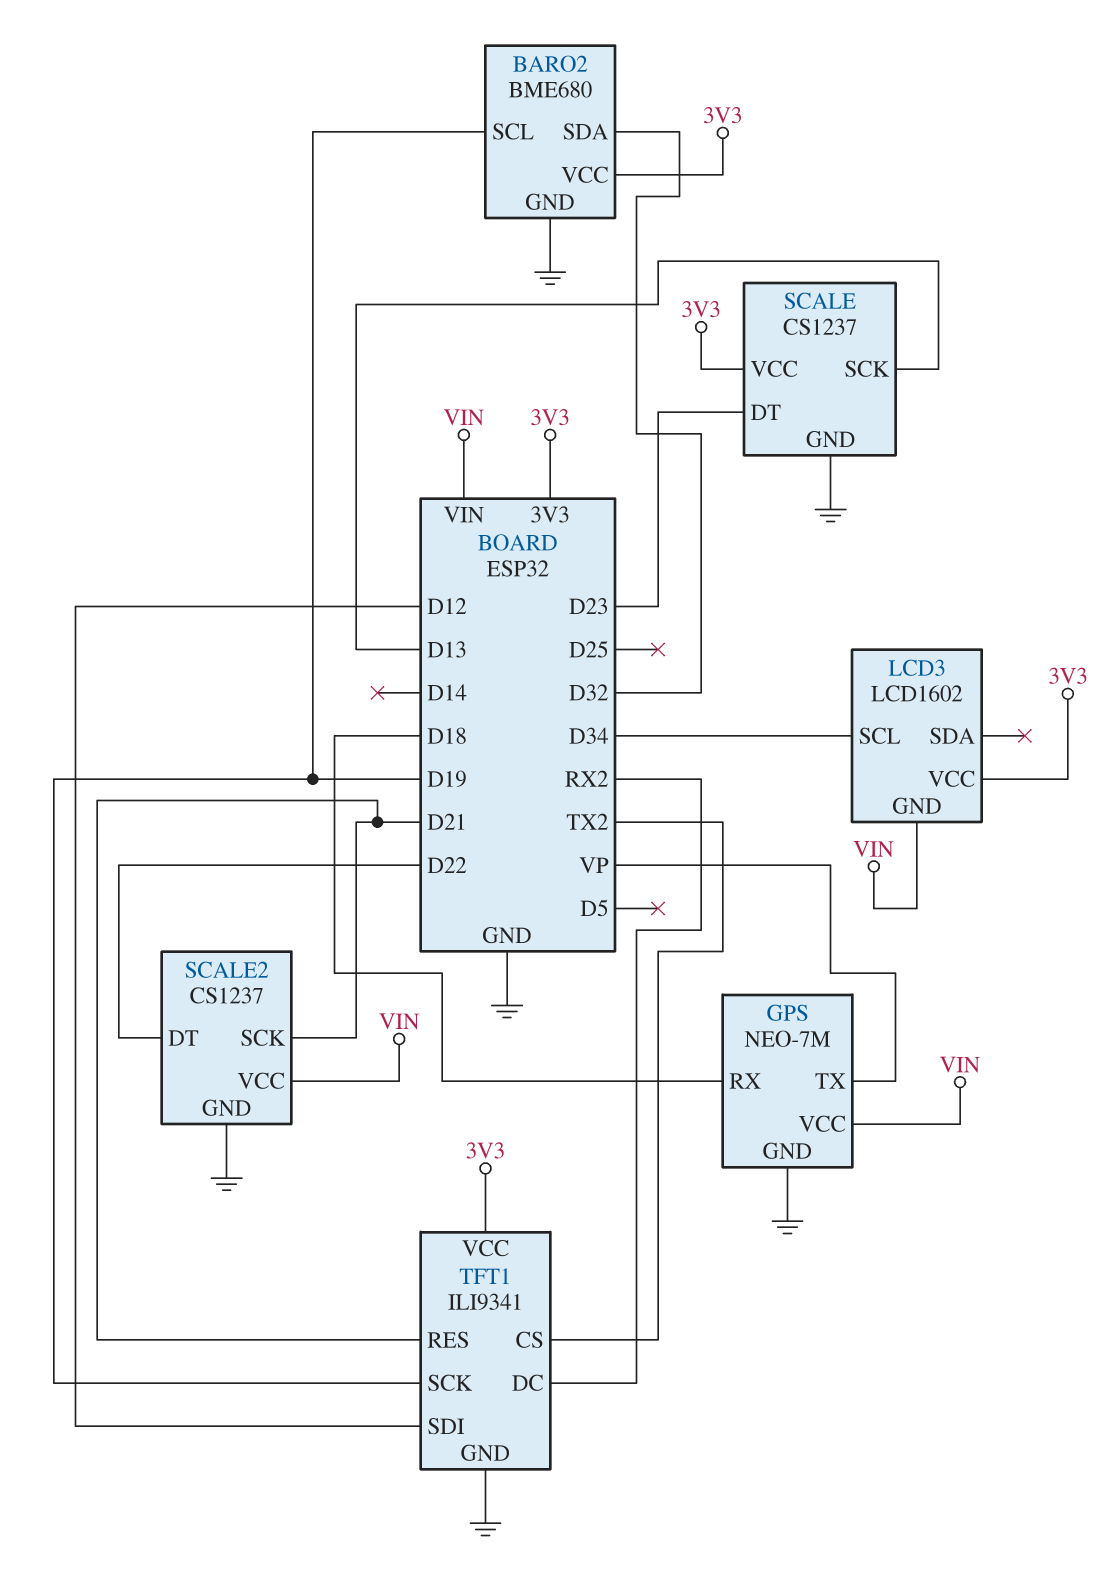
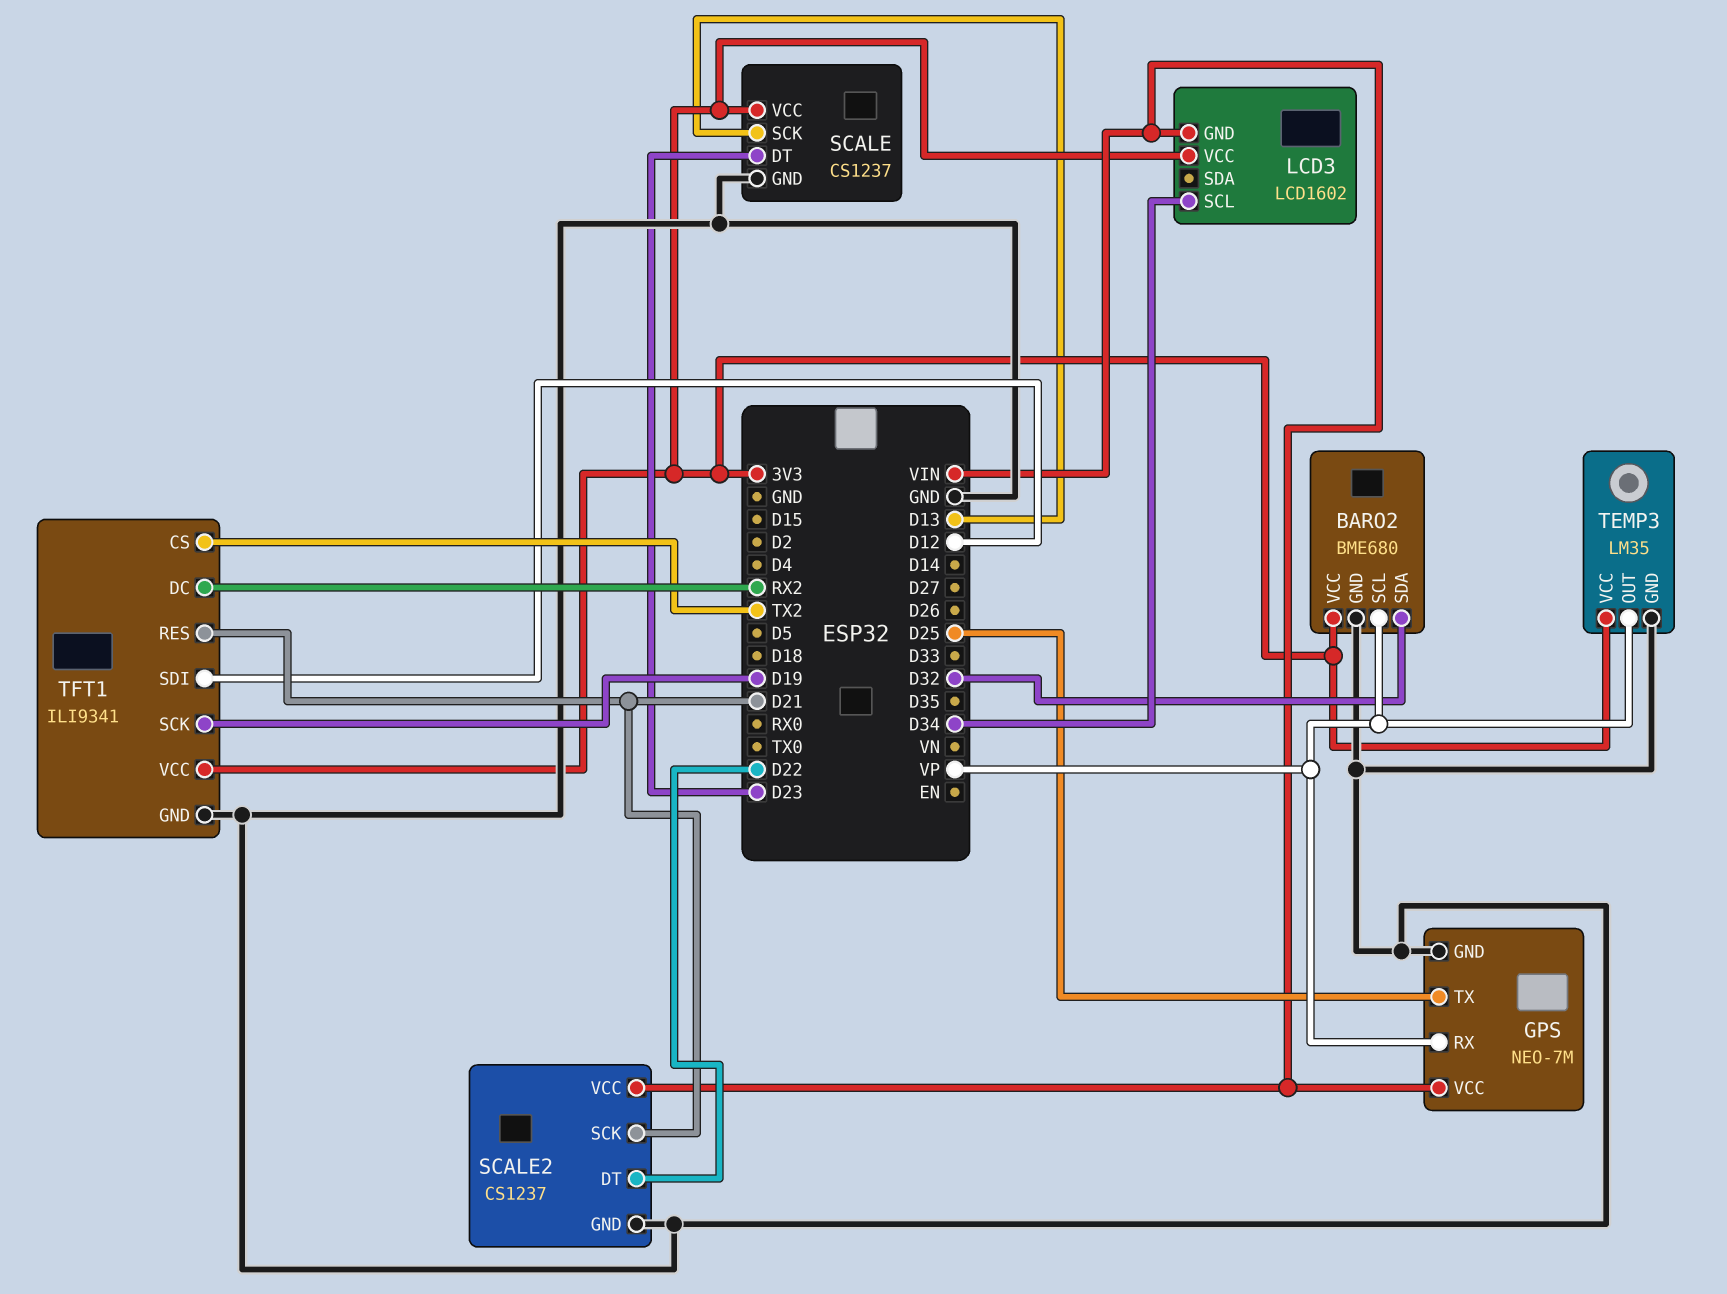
BARO2 pin SCL: D19 -> VP
GPS pin RX: D18 -> VP
GPS pin TX: VP -> D25
TEMP3: none -> LM35
TEMP3 pin GND: none -> GND
TEMP3 pin OUT: none -> VP
TEMP3 pin VCC: none -> 3V3

